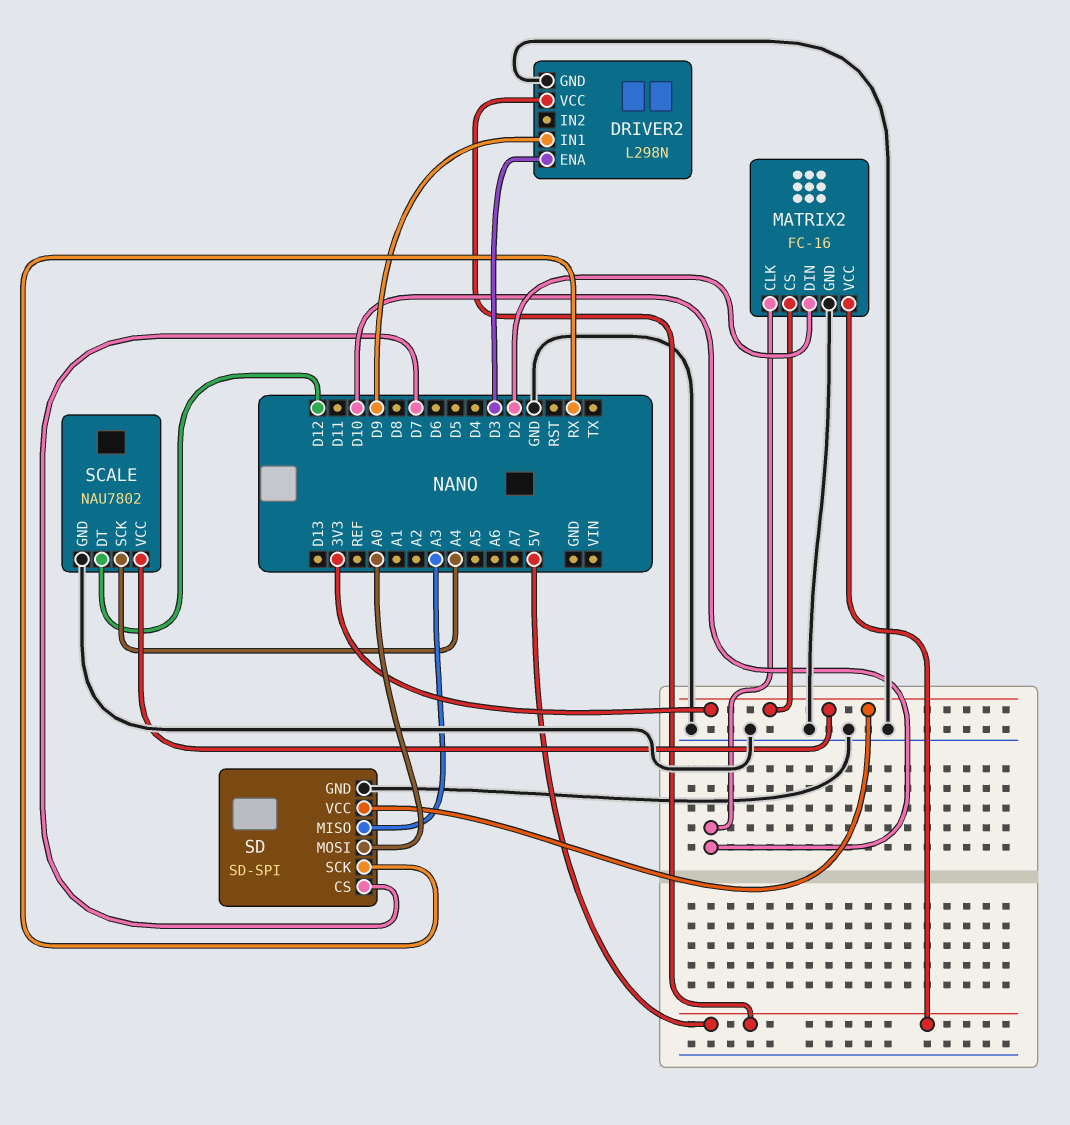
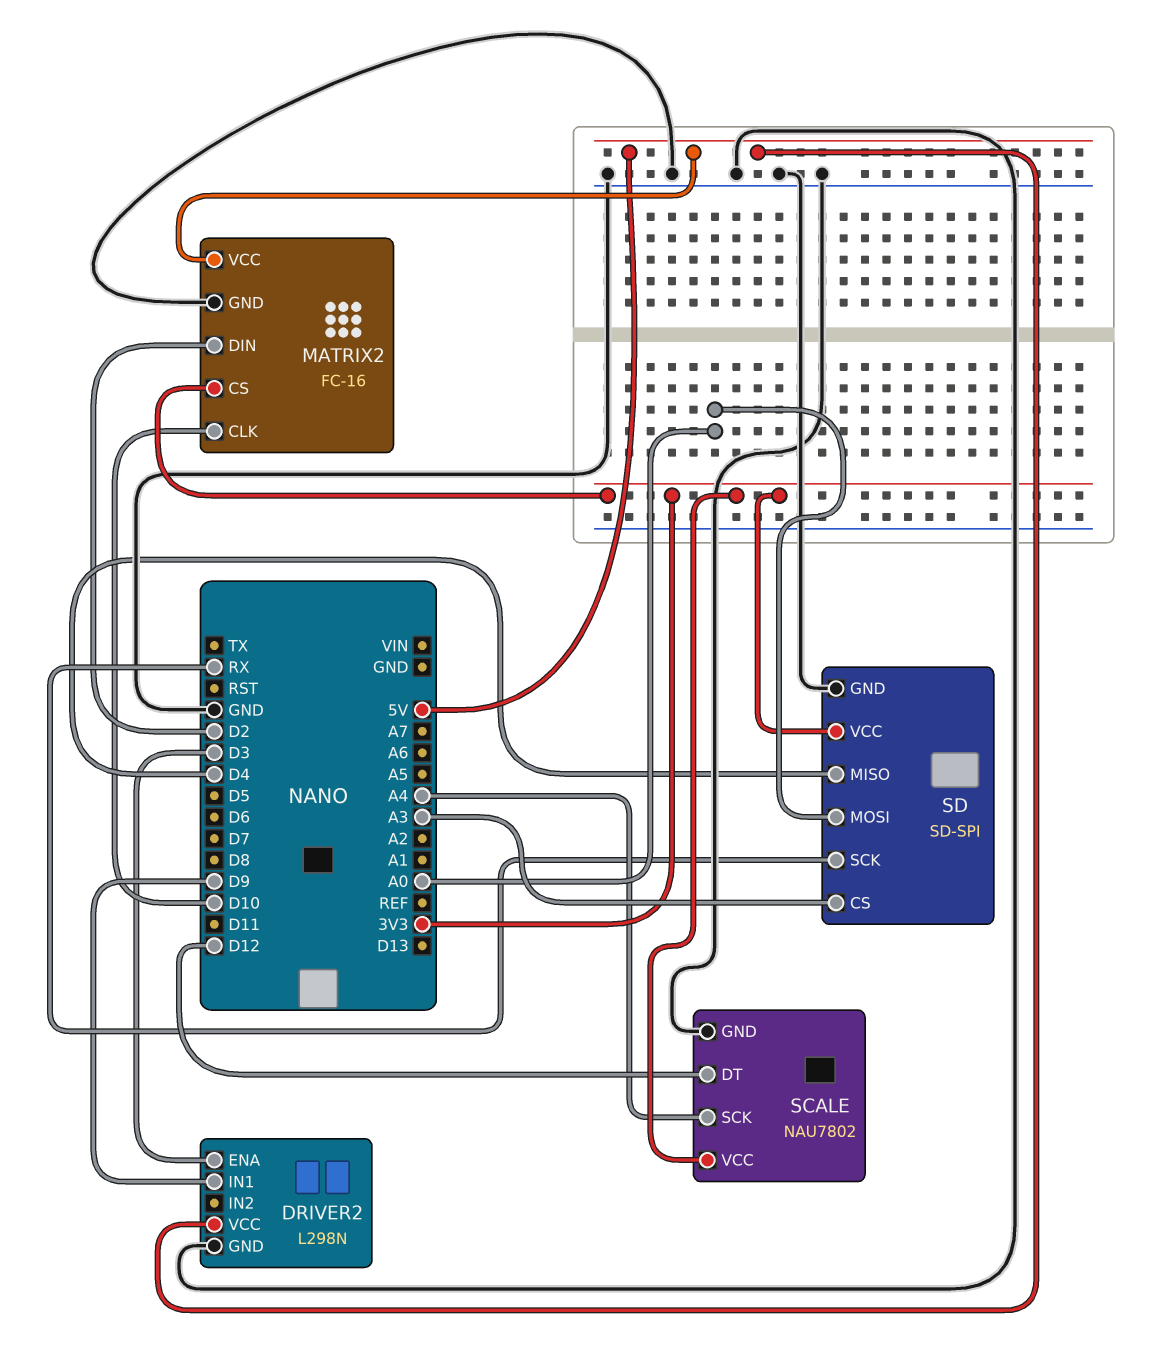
SD pin CS: D7 -> A3
SD pin MISO: A3 -> D4

